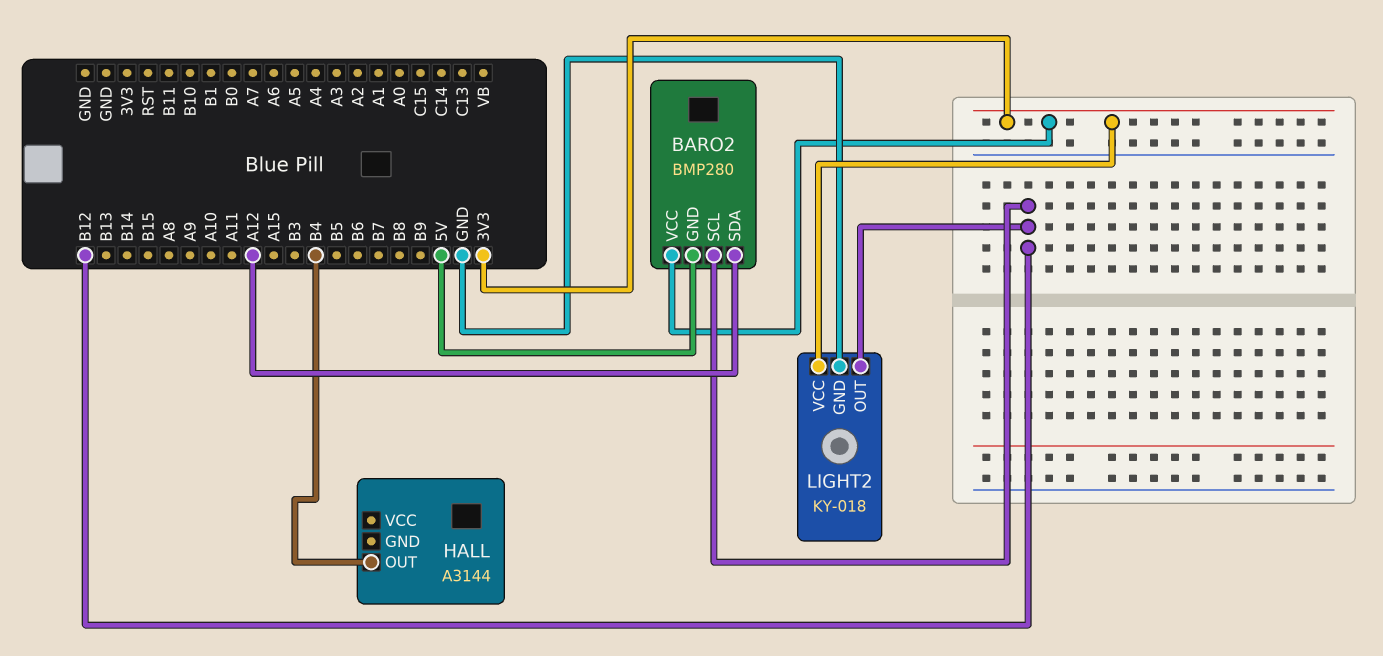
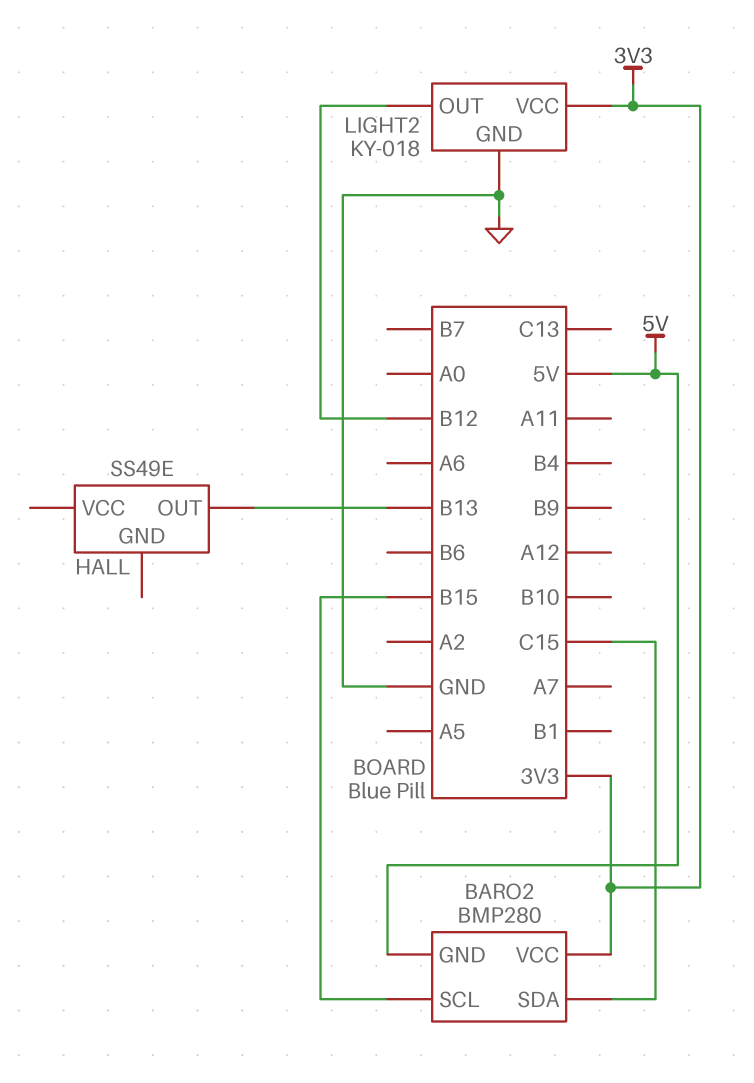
BARO2 pin SCL: B12 -> B15
BARO2 pin SDA: A12 -> C15
HALL: A3144 -> SS49E
HALL pin OUT: B4 -> B13

